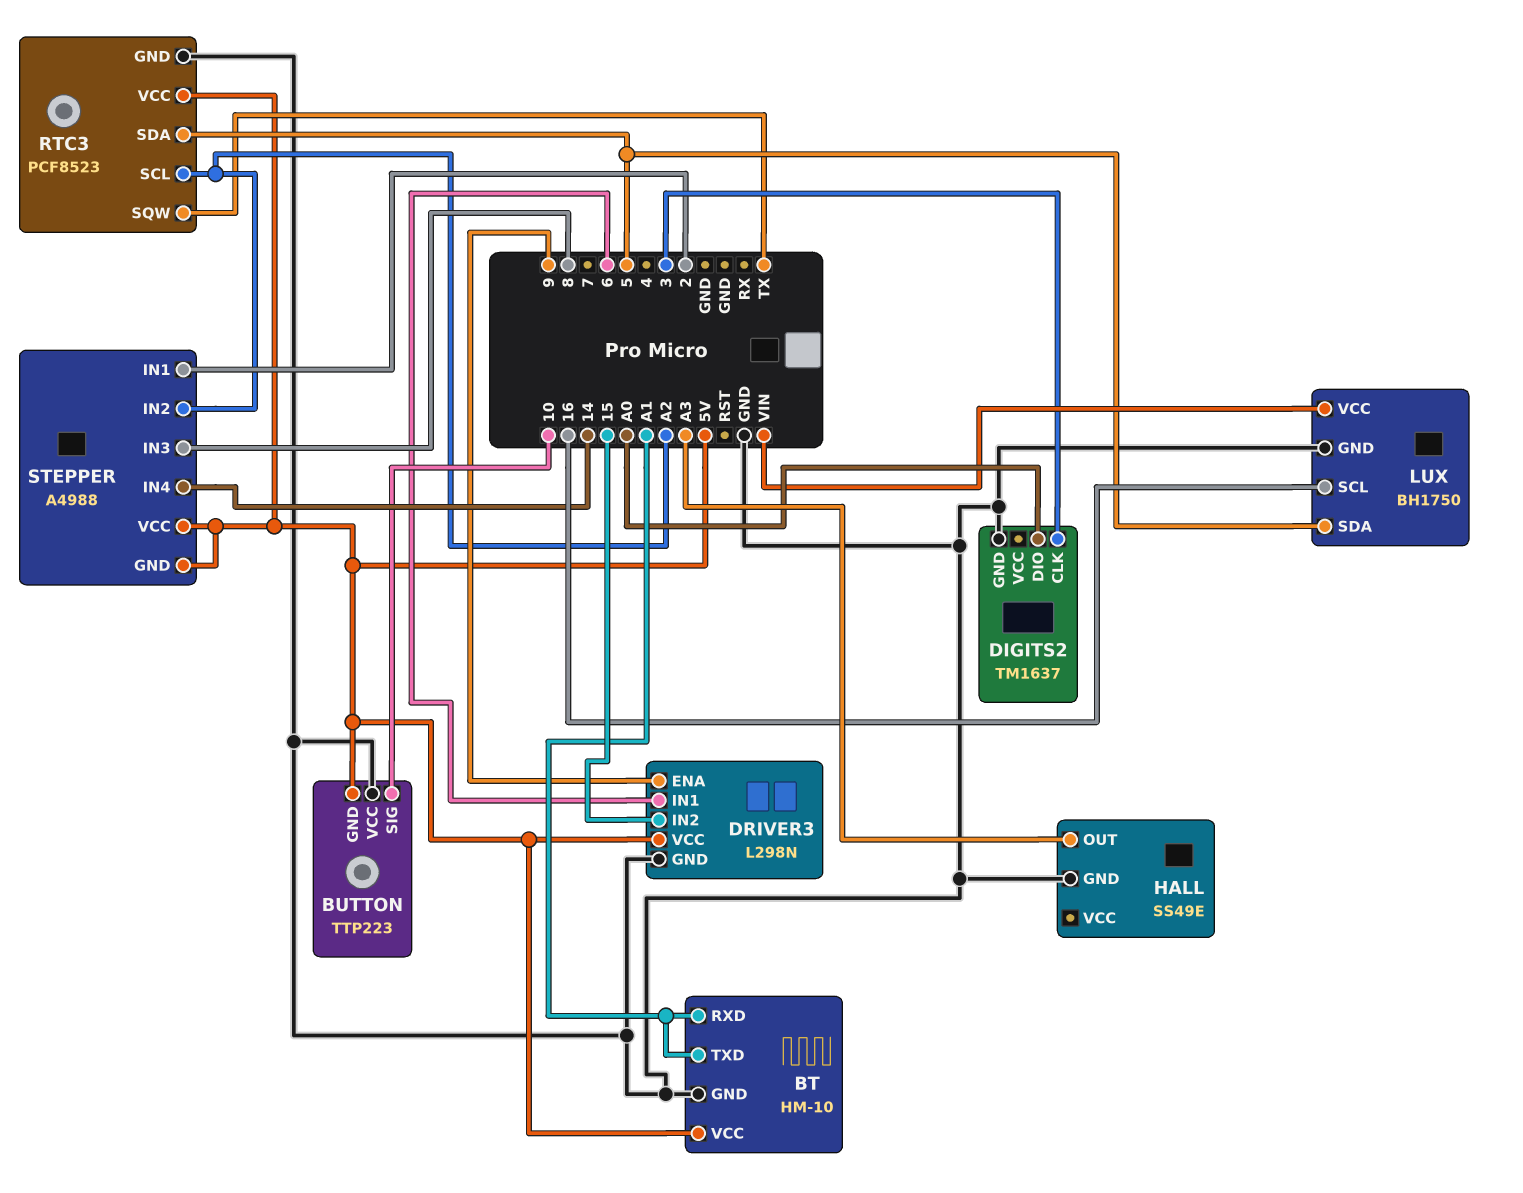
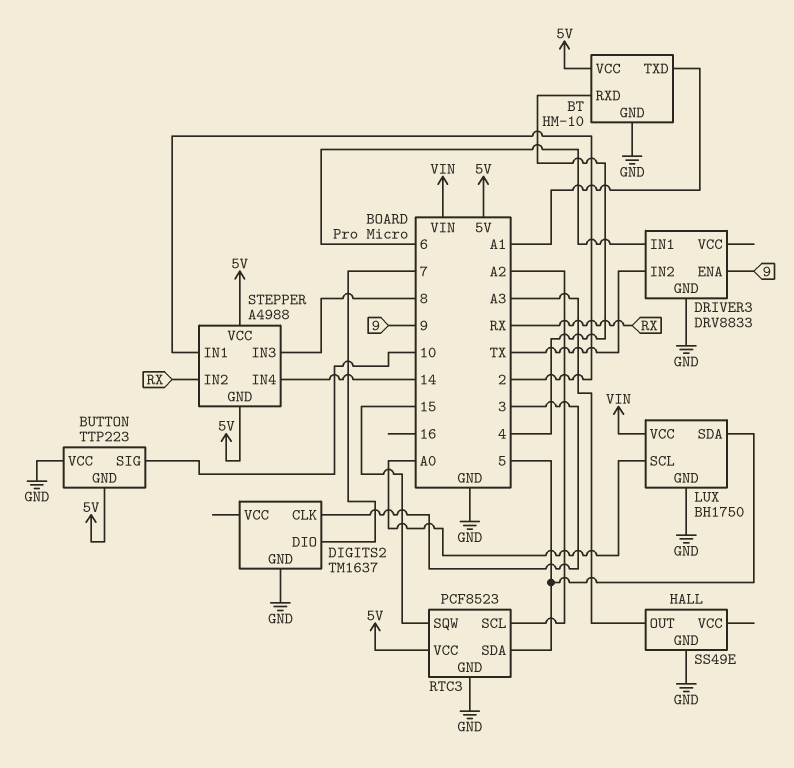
BT pin RXD: A1 -> 4
DIGITS2 pin DIO: A0 -> 7
DRIVER3: L298N -> DRV8833
DRIVER3 pin IN2: 15 -> TX
DRIVER3 pin VCC: 5V -> none
LUX pin SCL: 16 -> A0
RTC3 pin SQW: TX -> 15
STEPPER pin IN2: A2 -> RX

